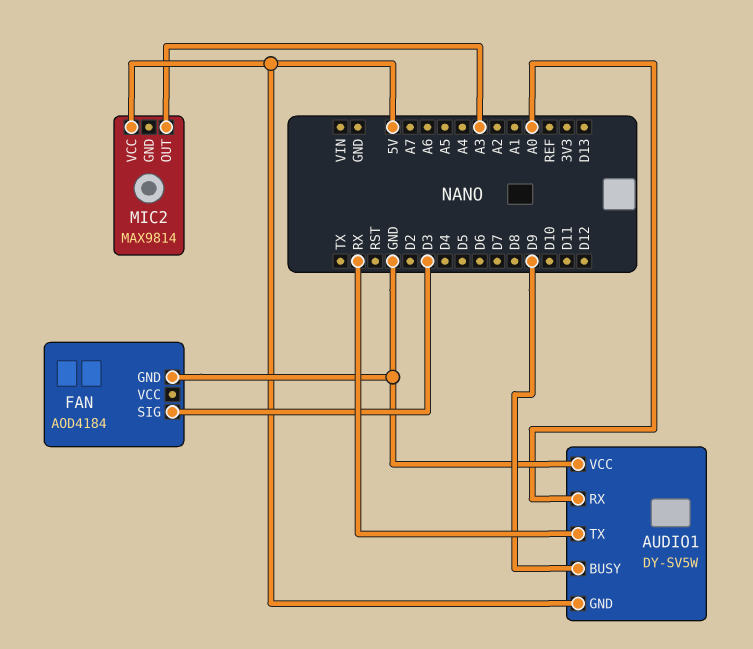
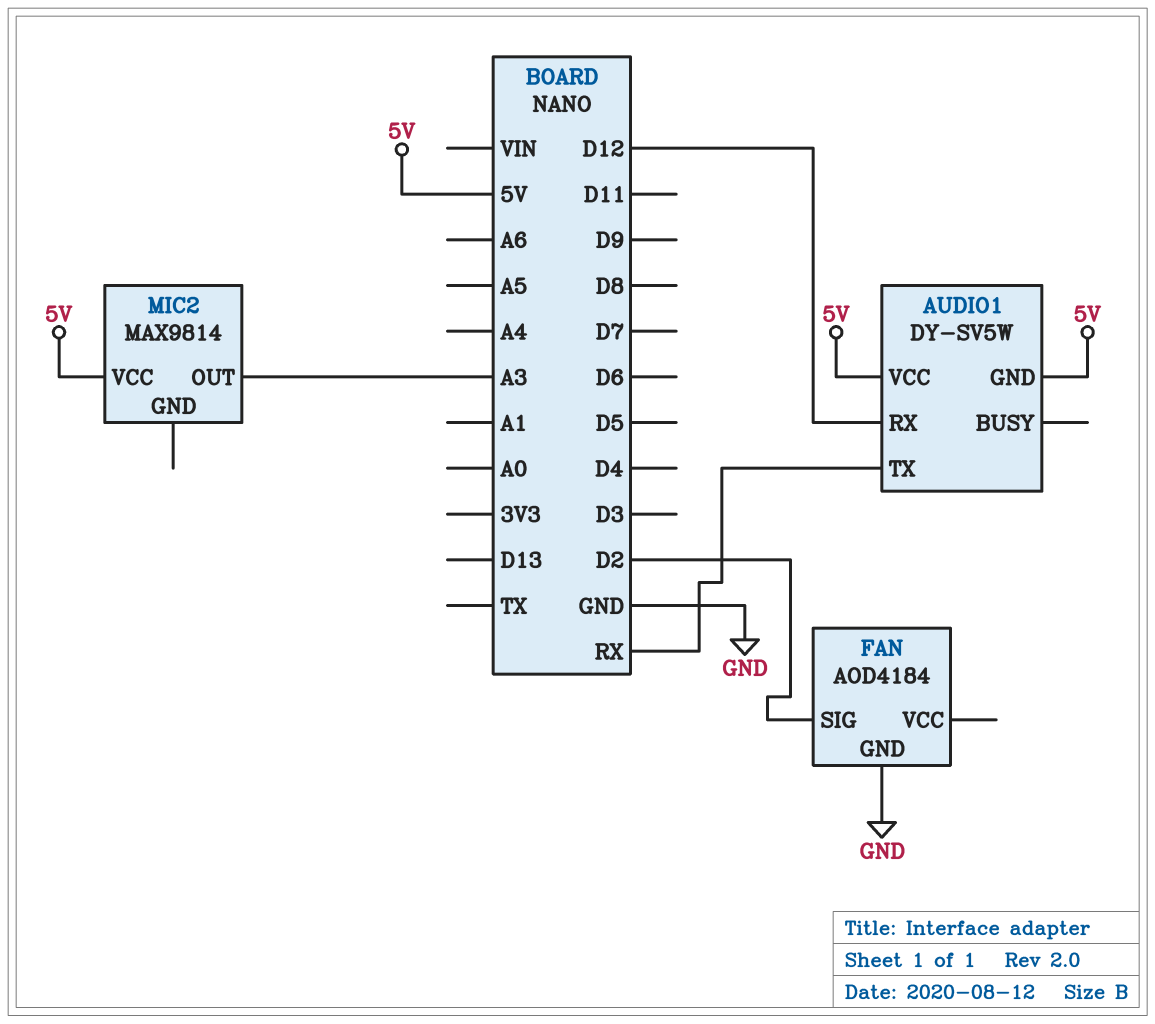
AUDIO1 pin BUSY: D9 -> none
AUDIO1 pin RX: A0 -> D12
AUDIO1 pin VCC: GND -> 5V
FAN pin SIG: D3 -> D2

